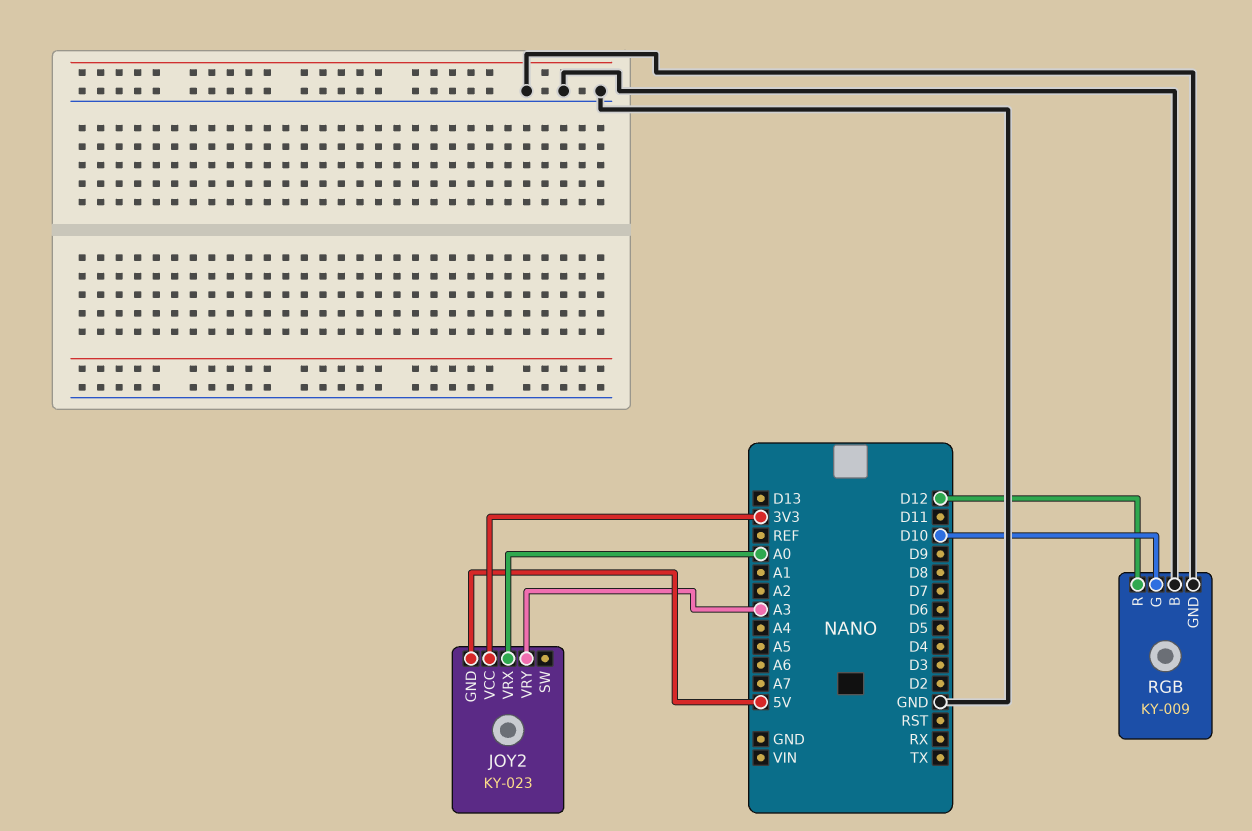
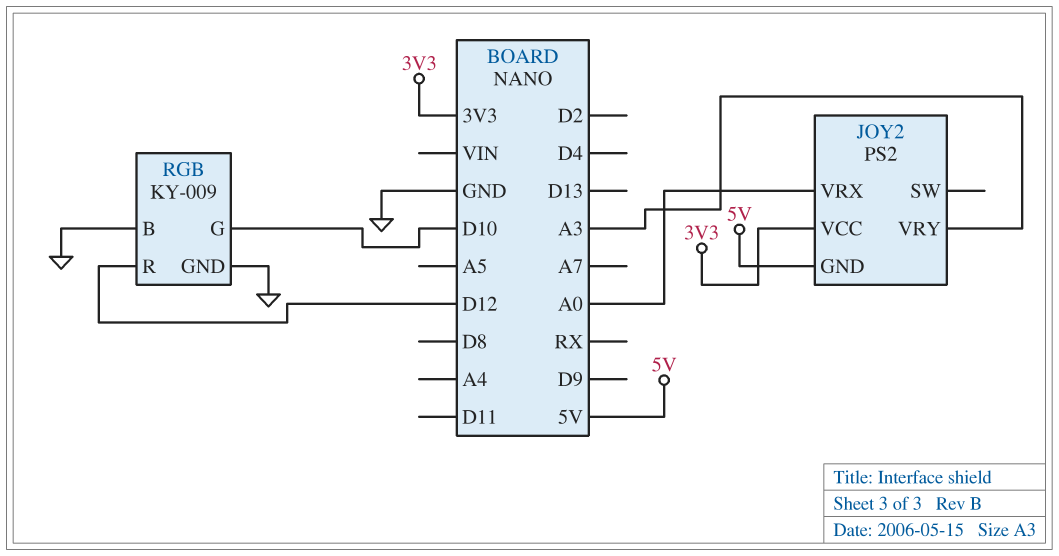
JOY2: KY-023 -> PS2

